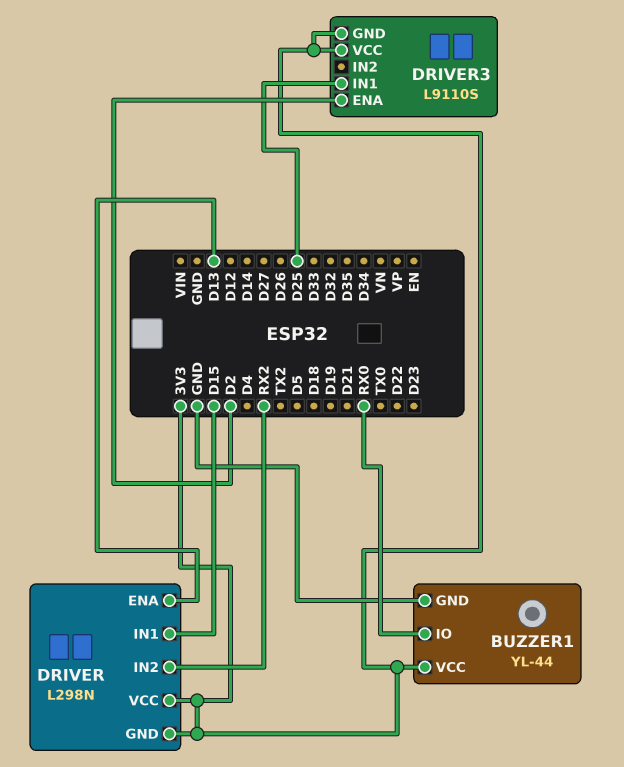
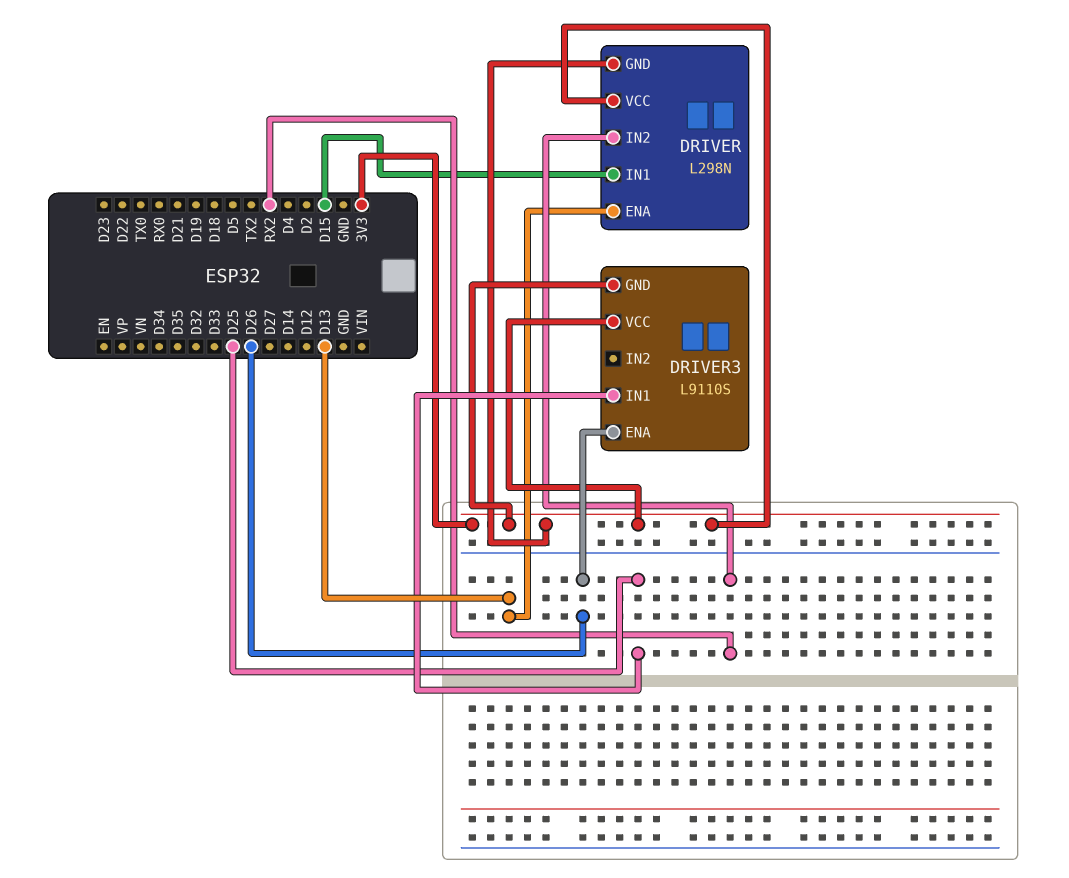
BUZZER1: YL-44 -> none
BUZZER1 pin GND: GND -> none
BUZZER1 pin IO: RX0 -> none
BUZZER1 pin VCC: 3V3 -> none
DRIVER3 pin ENA: D2 -> D26

